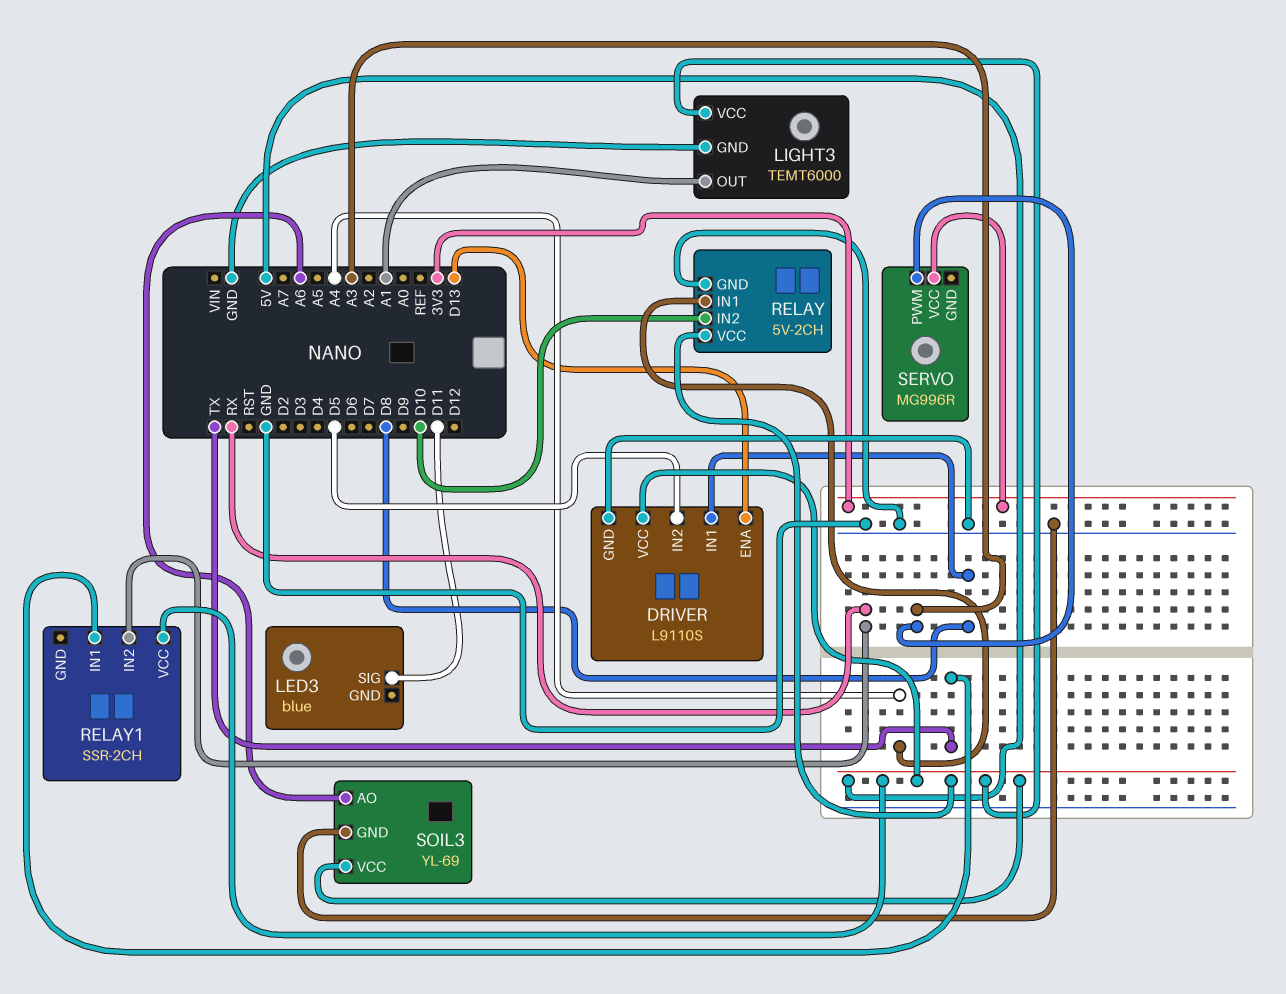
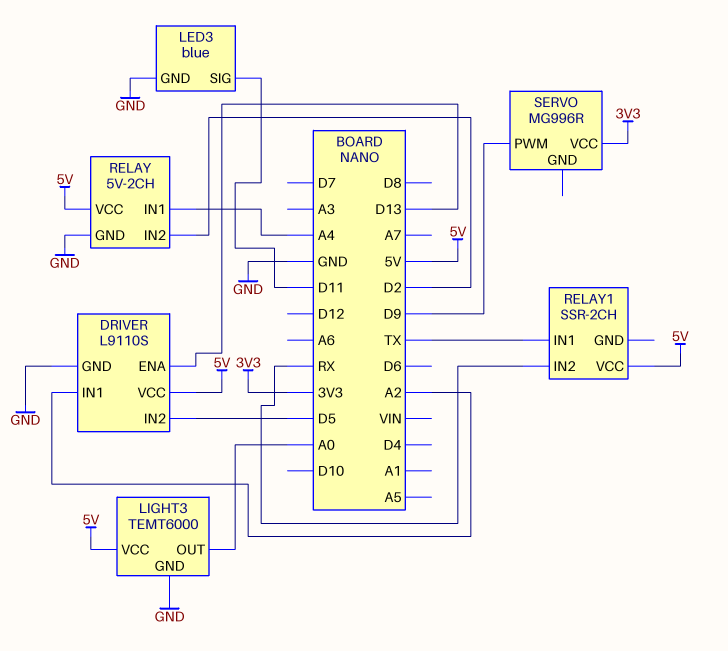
DRIVER pin IN1: D8 -> A2
LED3 pin GND: none -> GND
LIGHT3 pin OUT: A1 -> A0
RELAY pin IN2: D10 -> D2
SERVO pin PWM: A3 -> D9
SOIL3: YL-69 -> none
SOIL3 pin AO: A6 -> none
SOIL3 pin GND: GND -> none
SOIL3 pin VCC: 5V -> none

